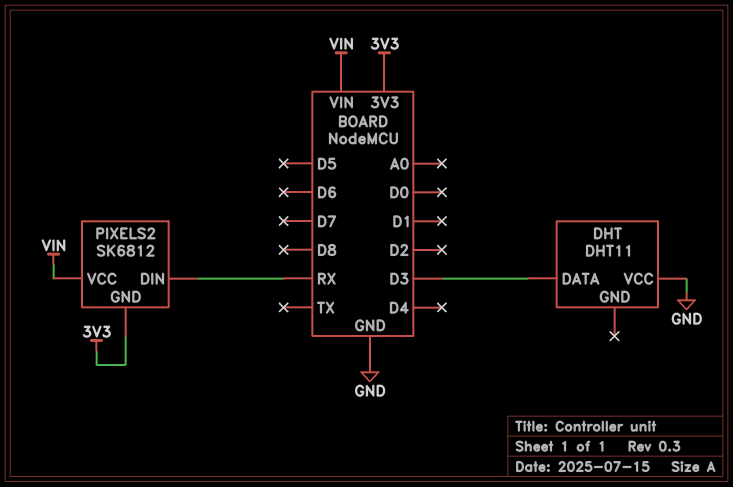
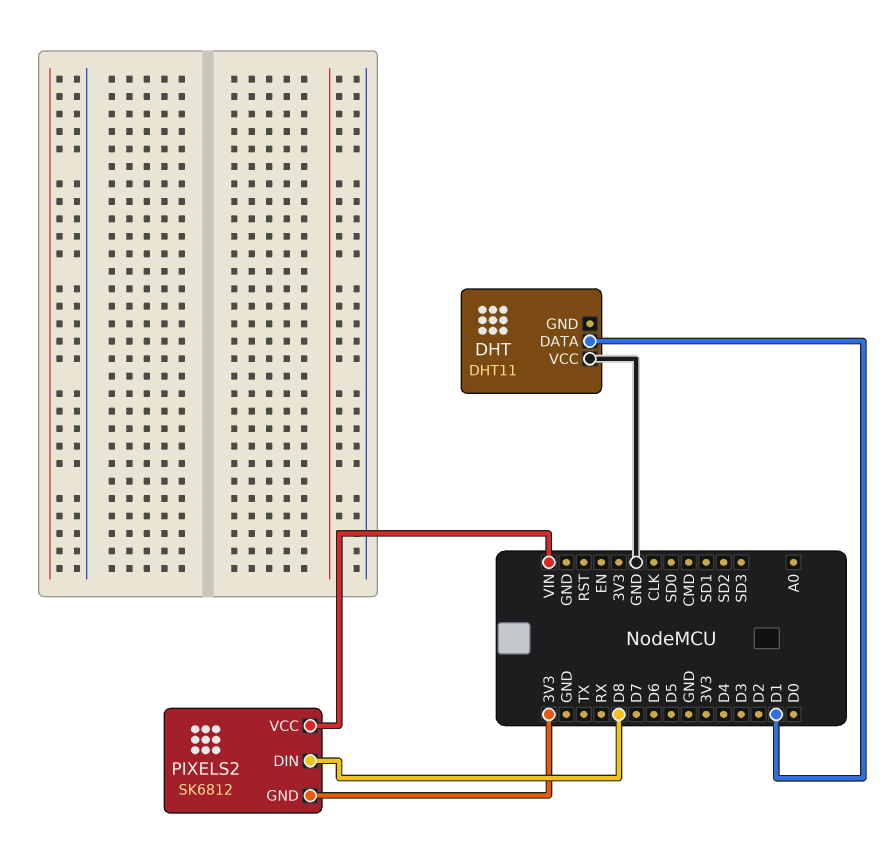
DHT pin DATA: D3 -> D1
PIXELS2 pin DIN: RX -> D8

